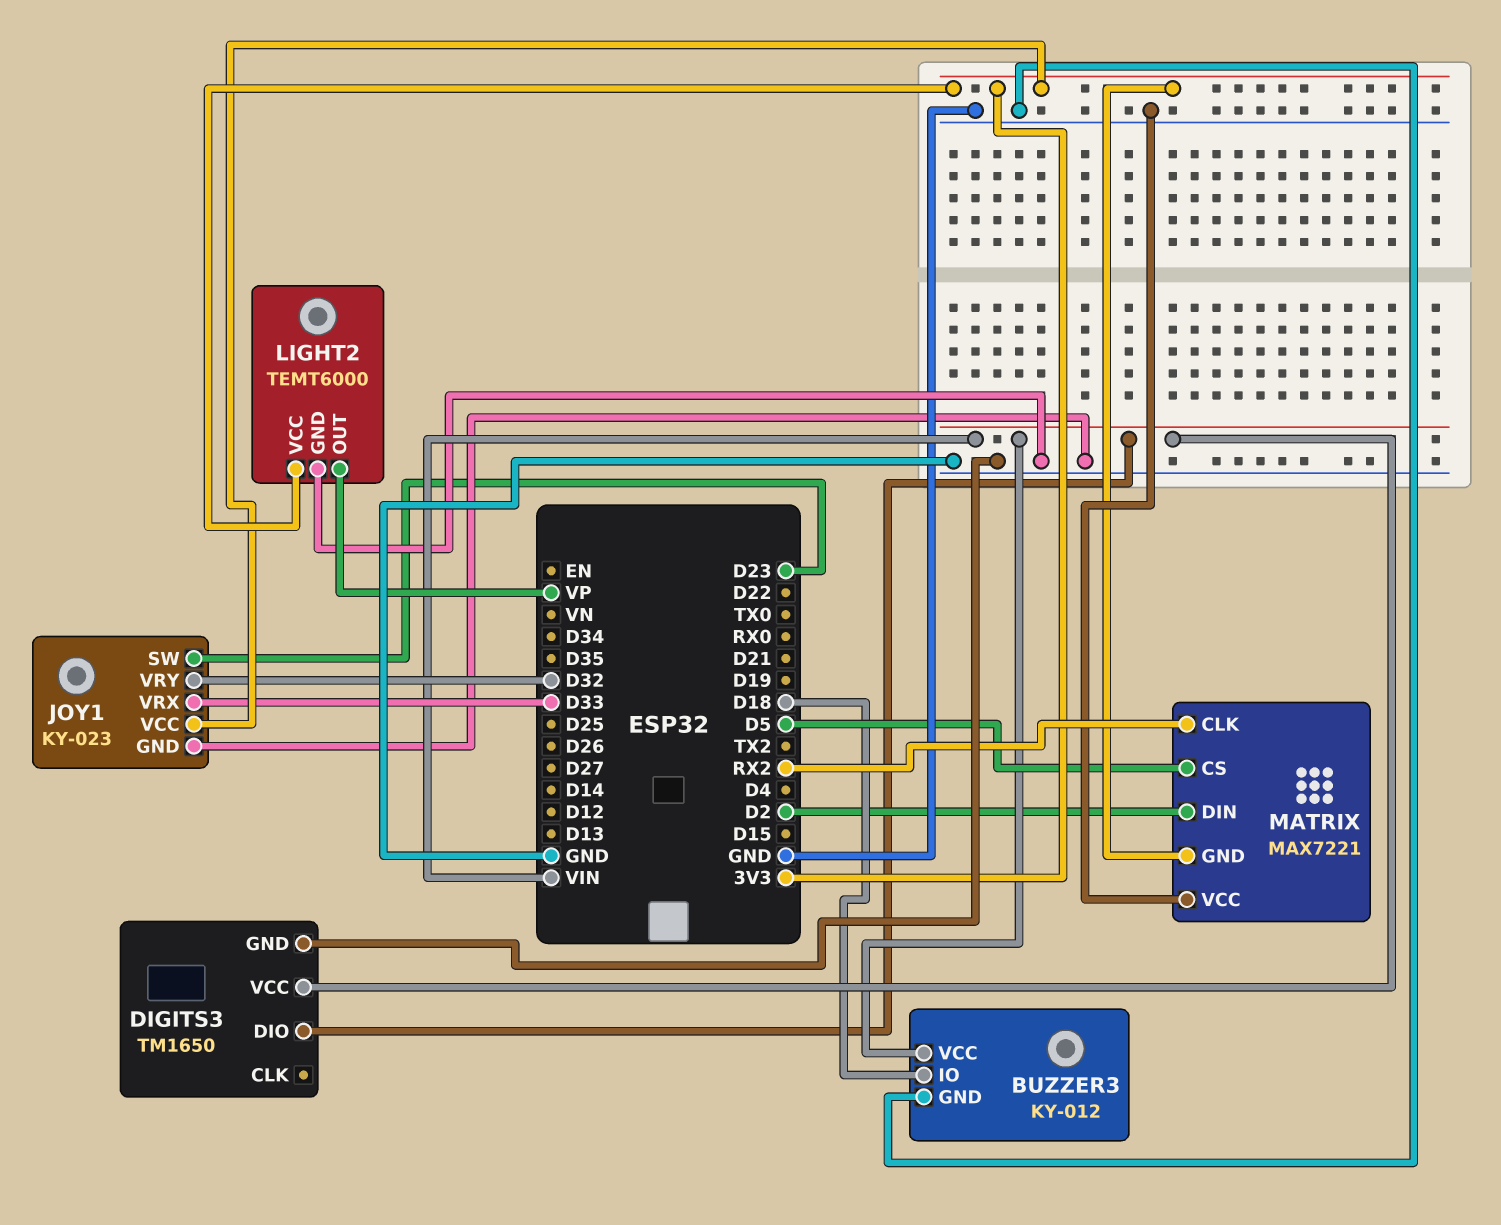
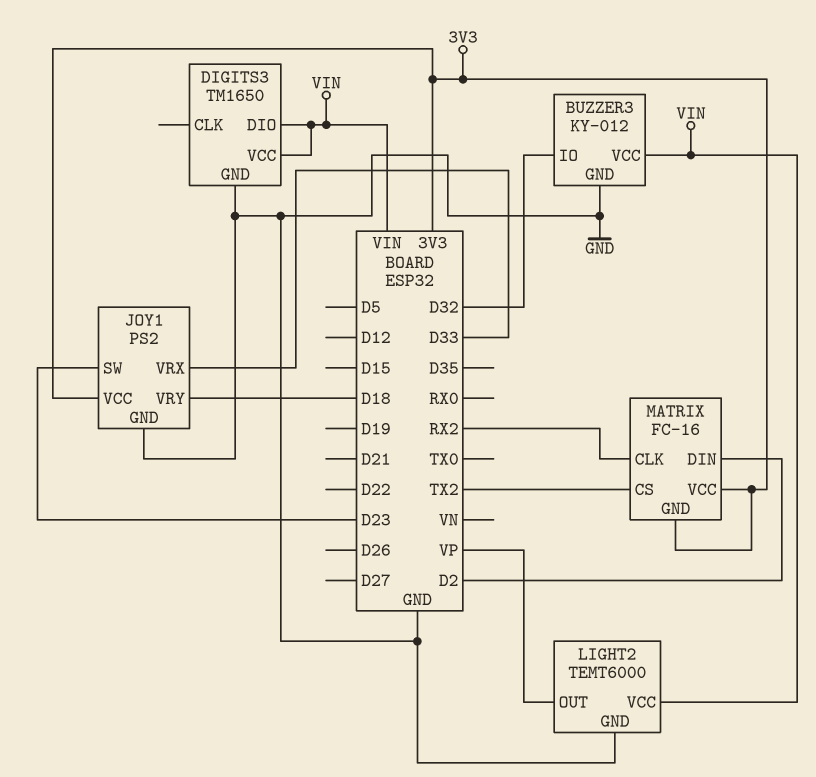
BUZZER3 pin IO: D18 -> D32
JOY1: KY-023 -> PS2
JOY1 pin VRY: D32 -> D18
LIGHT2 pin VCC: 3V3 -> VIN
MATRIX: MAX7221 -> FC-16
MATRIX pin CS: D5 -> TX2
MATRIX pin VCC: GND -> 3V3

